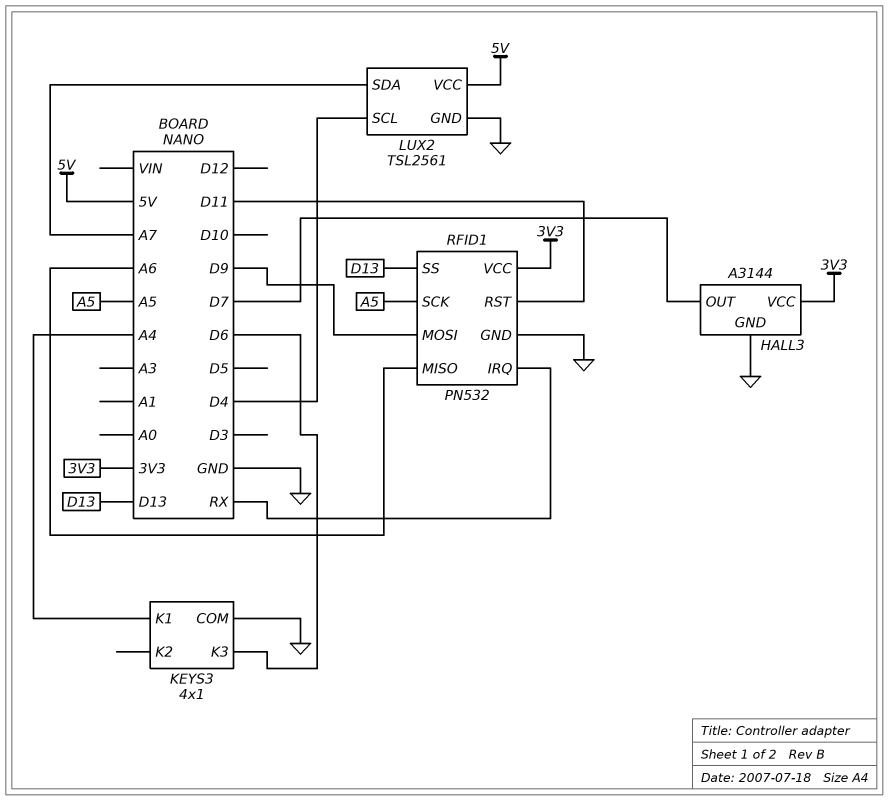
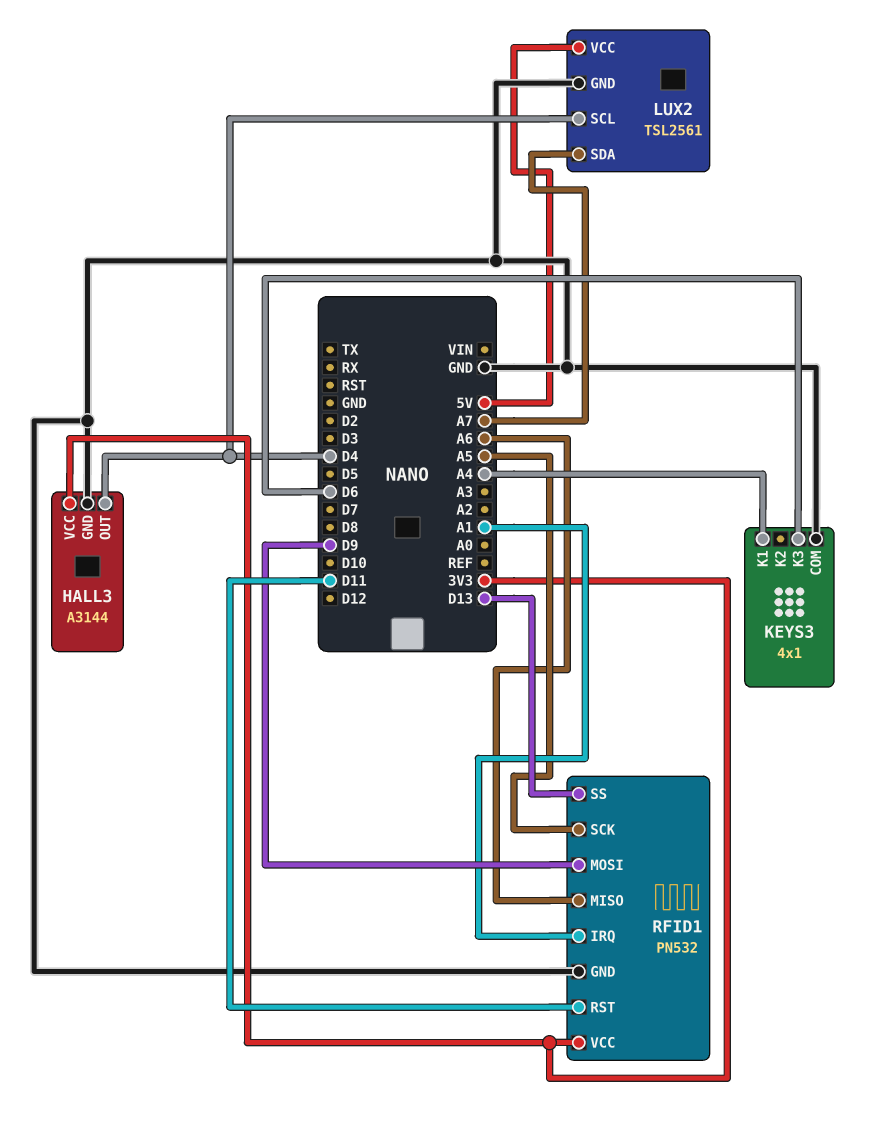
HALL3 pin OUT: D7 -> D4
RFID1 pin IRQ: RX -> A1

